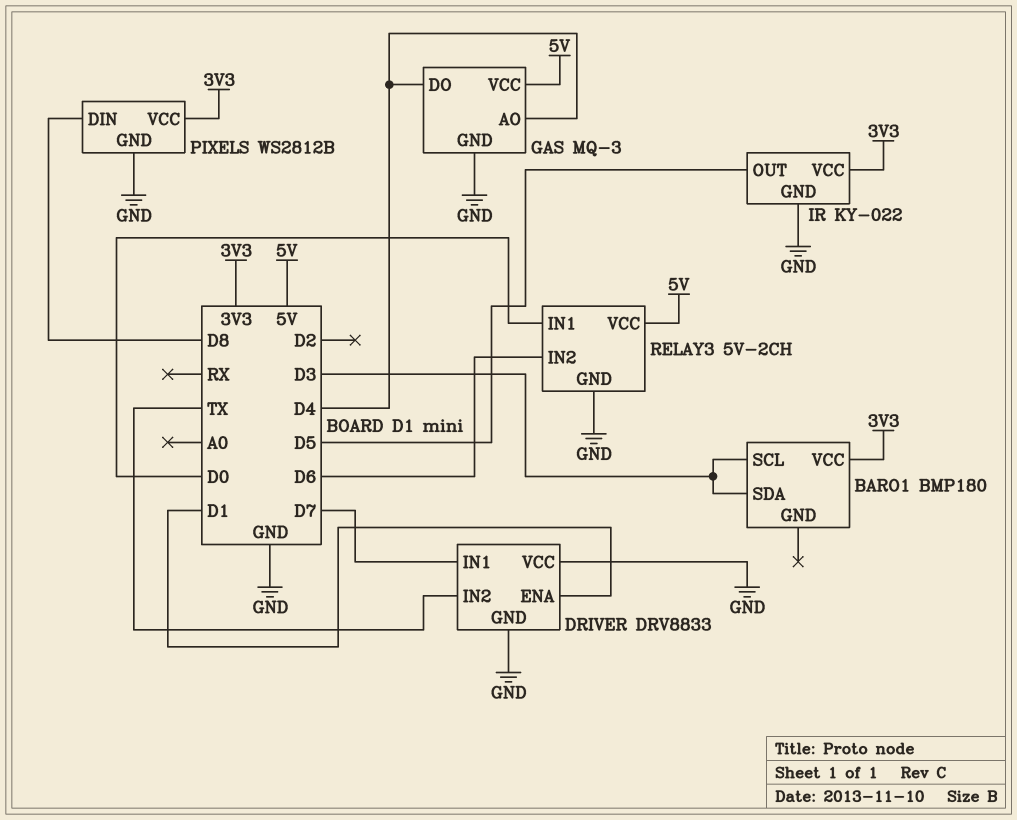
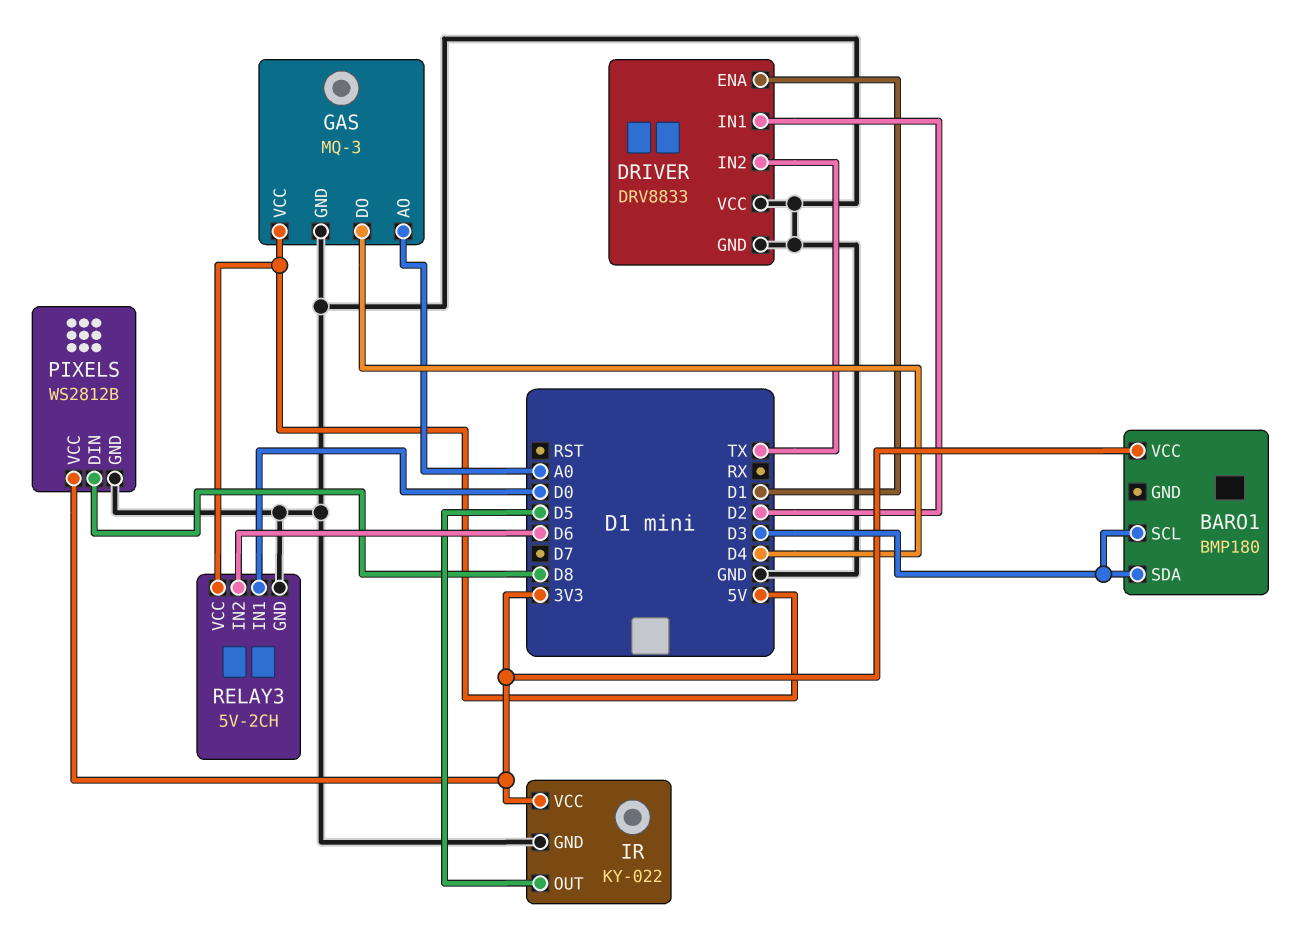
DRIVER pin IN1: D7 -> D2
GAS pin AO: D4 -> A0

